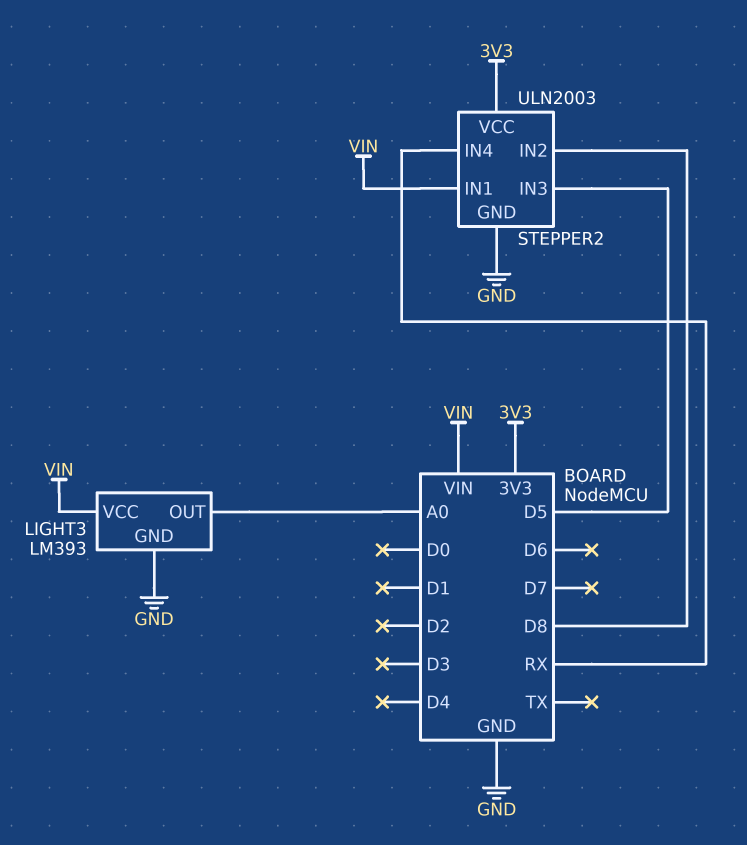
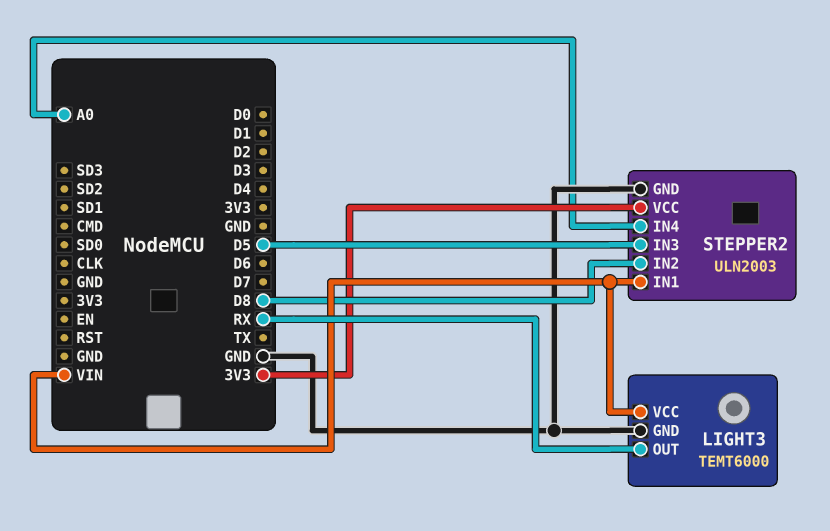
LIGHT3: LM393 -> TEMT6000
LIGHT3 pin OUT: A0 -> RX
STEPPER2 pin IN4: RX -> A0

